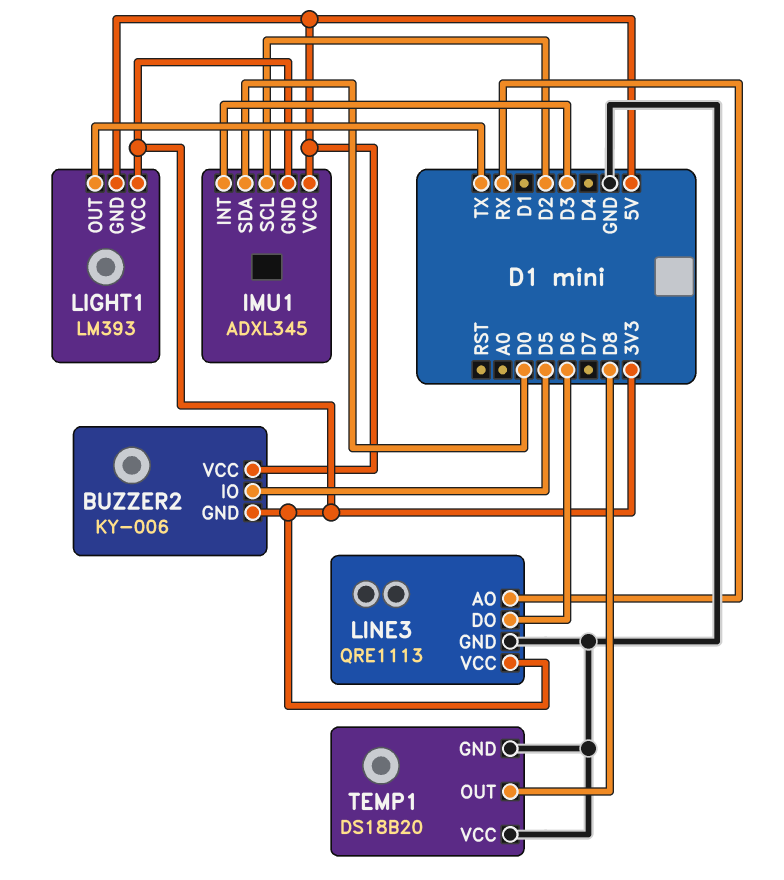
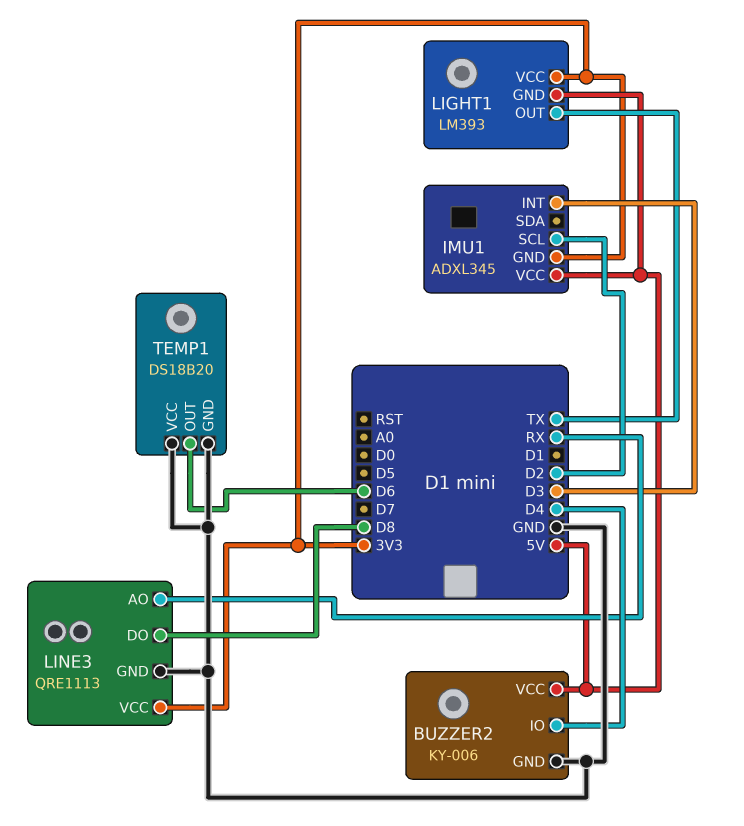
BUZZER2 pin GND: 3V3 -> GND
BUZZER2 pin IO: D5 -> D4
IMU1 pin SDA: D0 -> none
LINE3 pin DO: D6 -> D8
TEMP1 pin OUT: D8 -> D6

